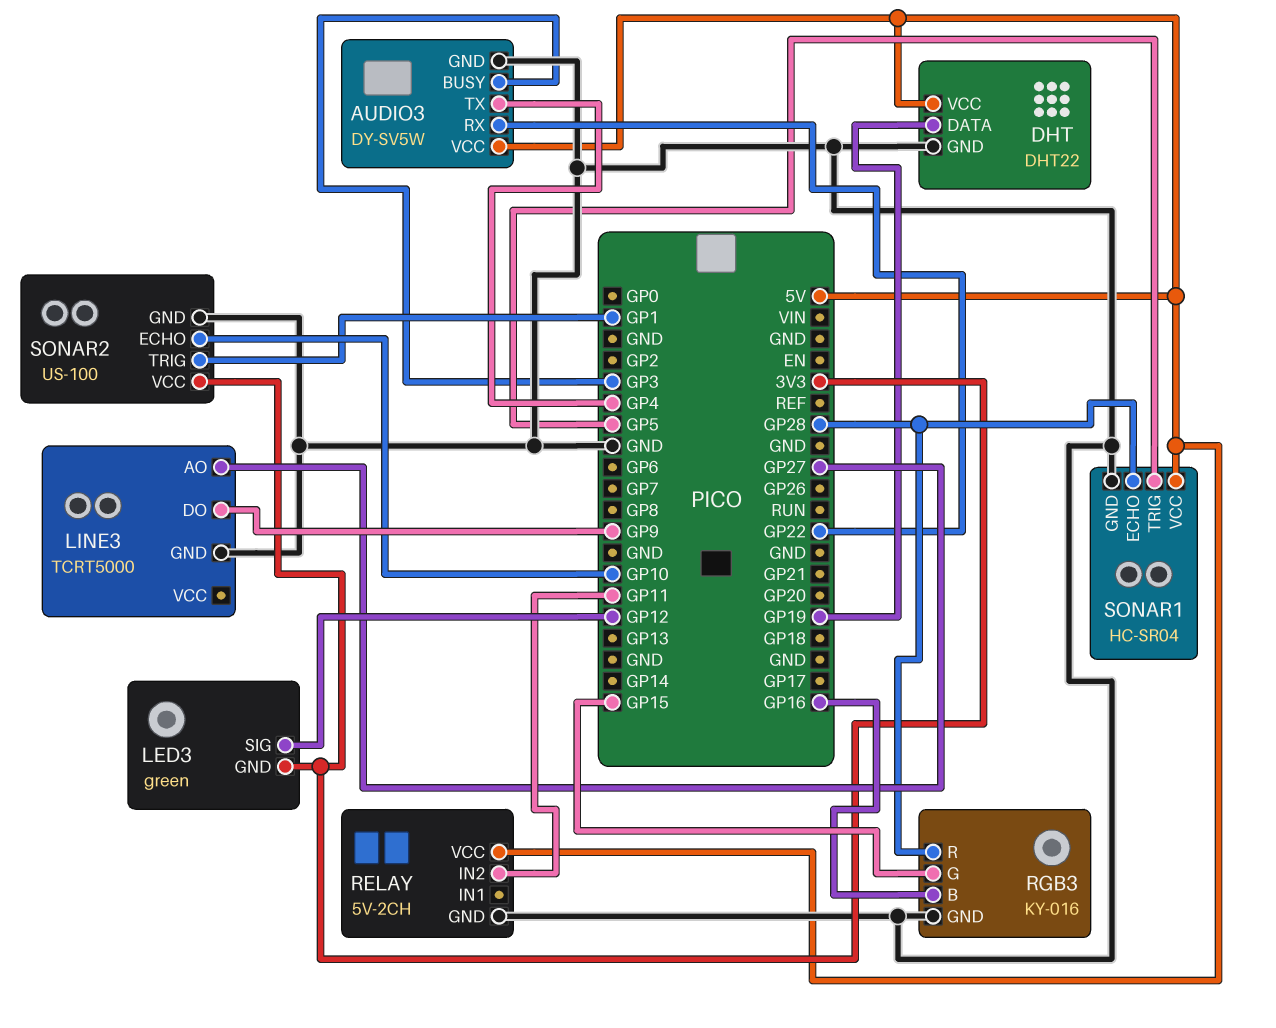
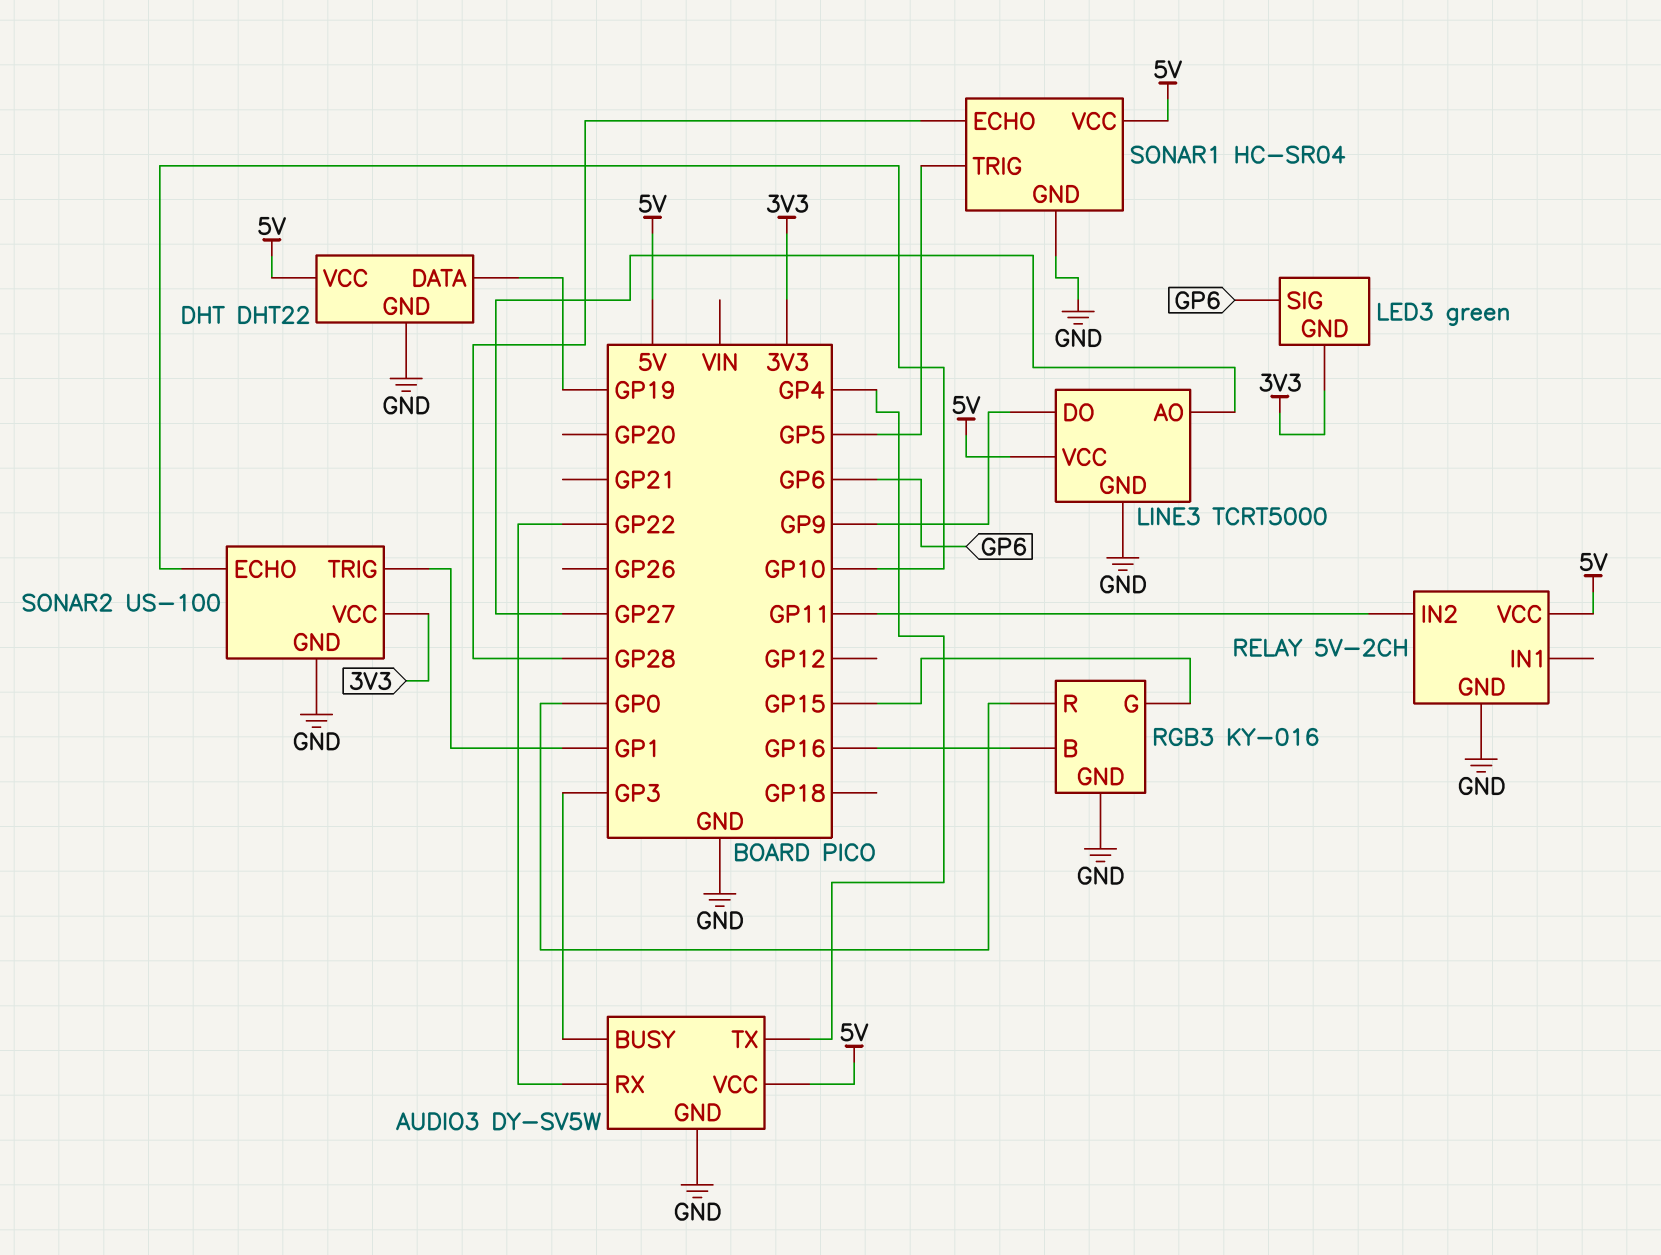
LED3 pin SIG: GP12 -> GP6
LINE3 pin VCC: none -> 5V
RGB3 pin R: GP28 -> GP0

